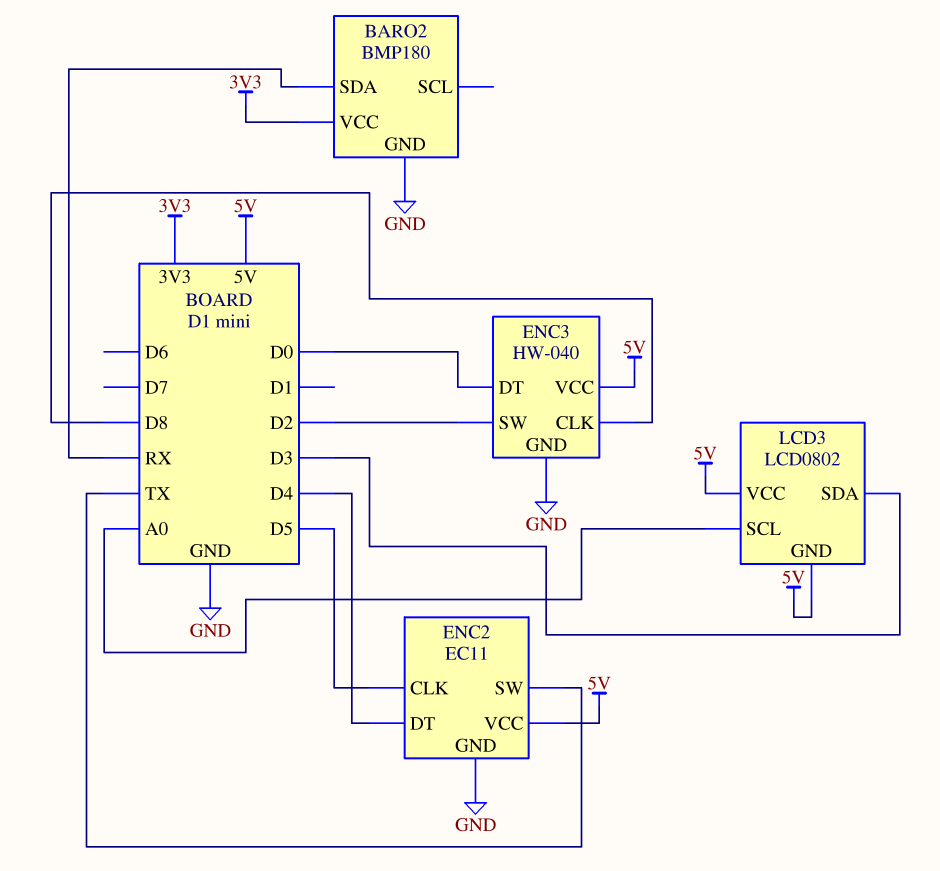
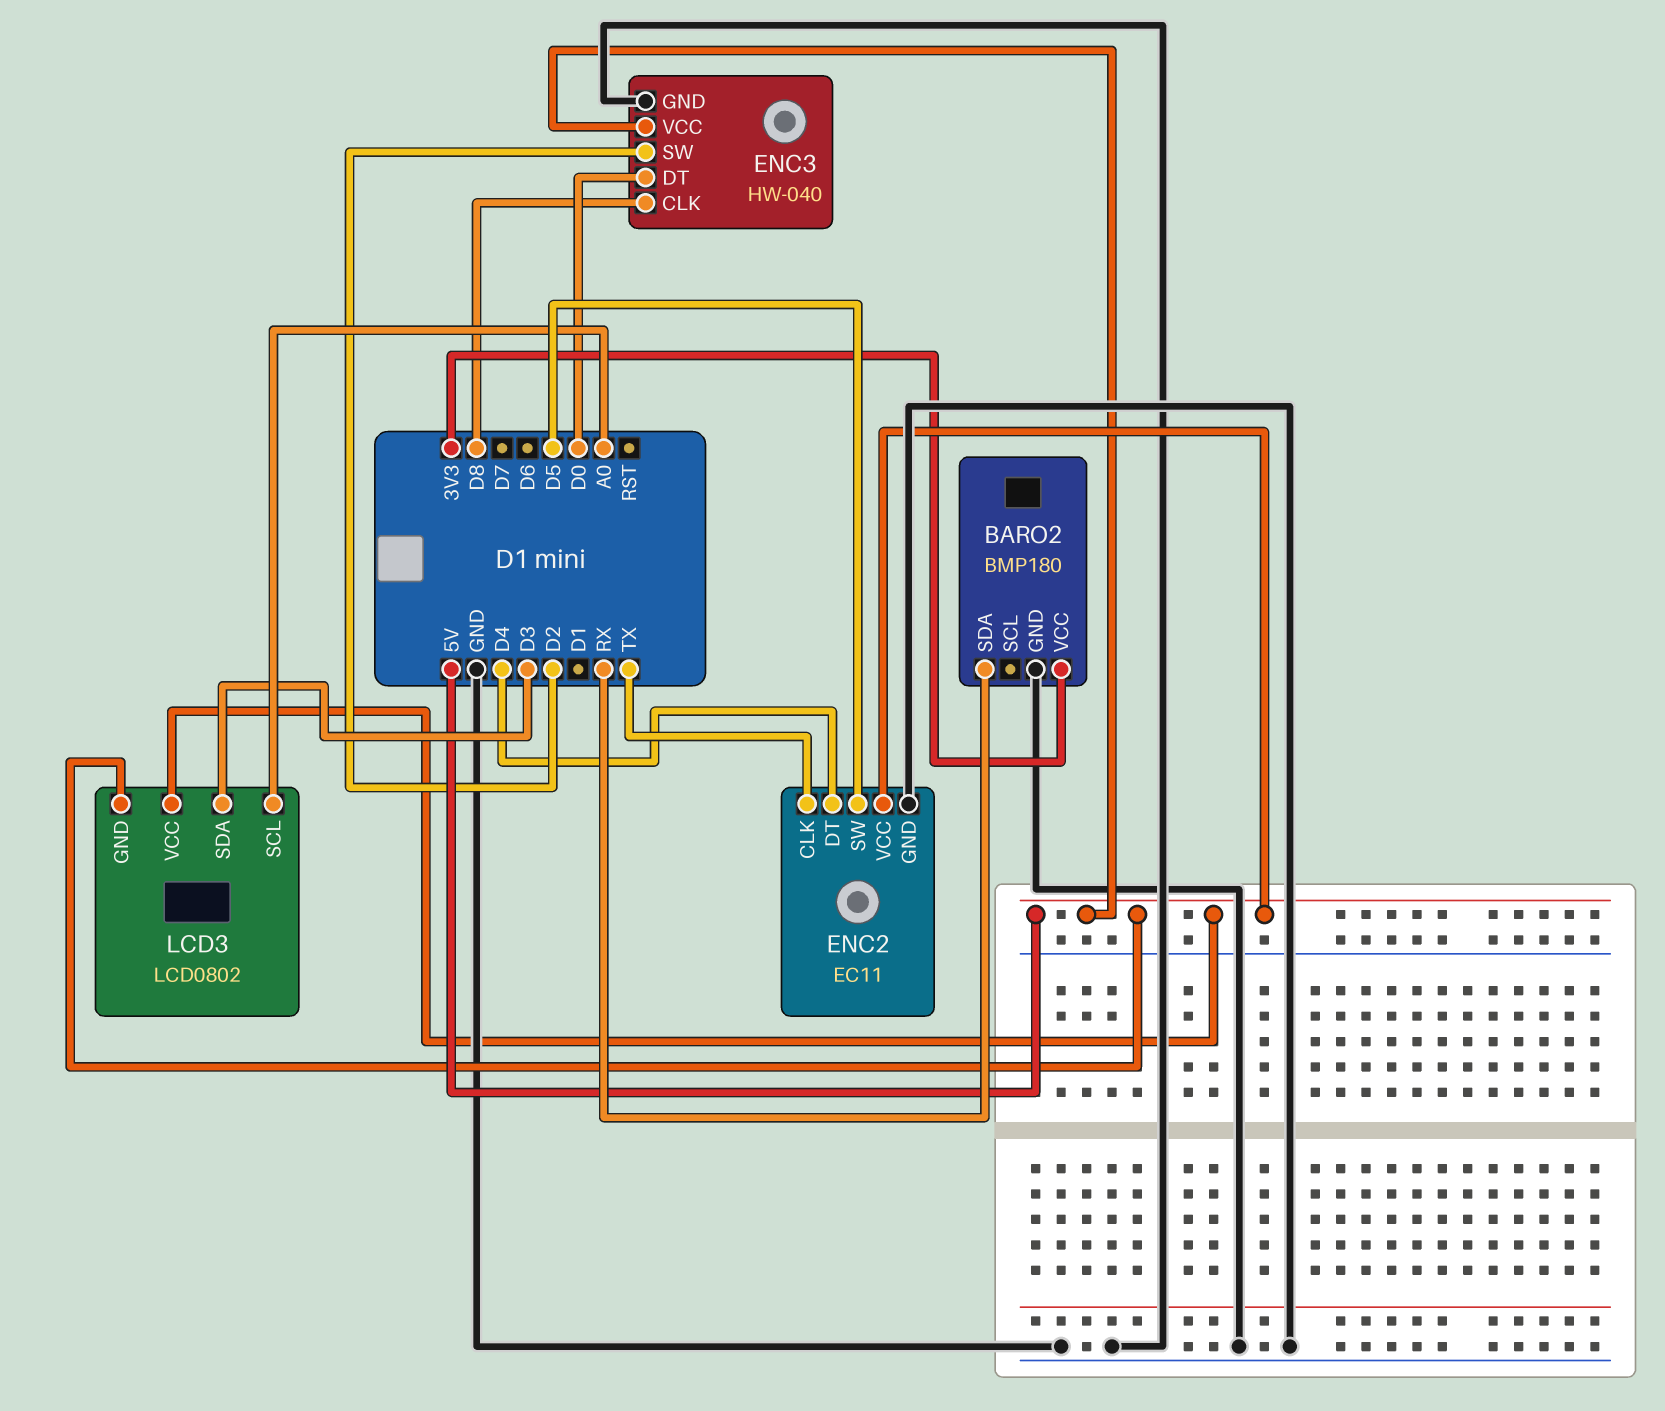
ENC2 pin CLK: D5 -> TX
ENC2 pin SW: TX -> D5

